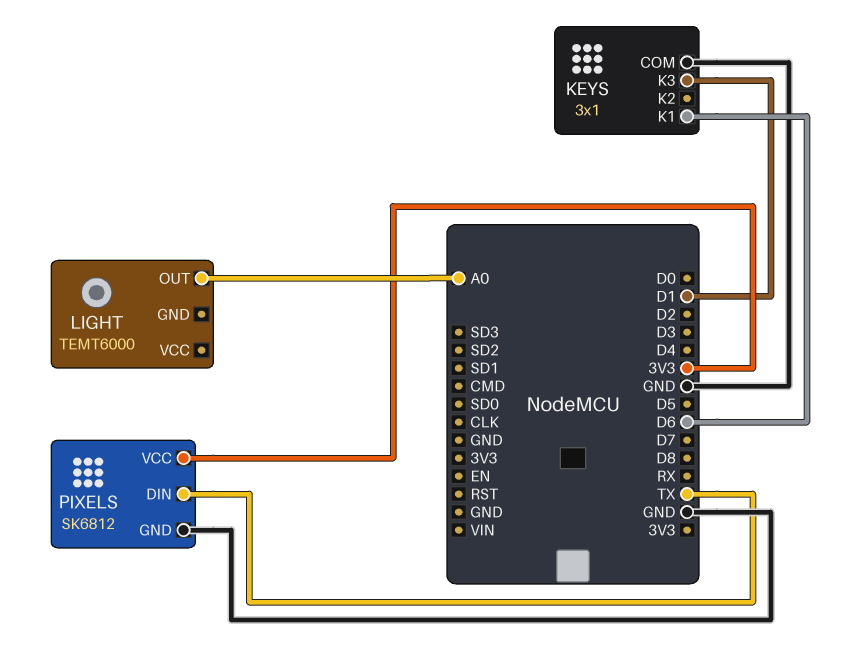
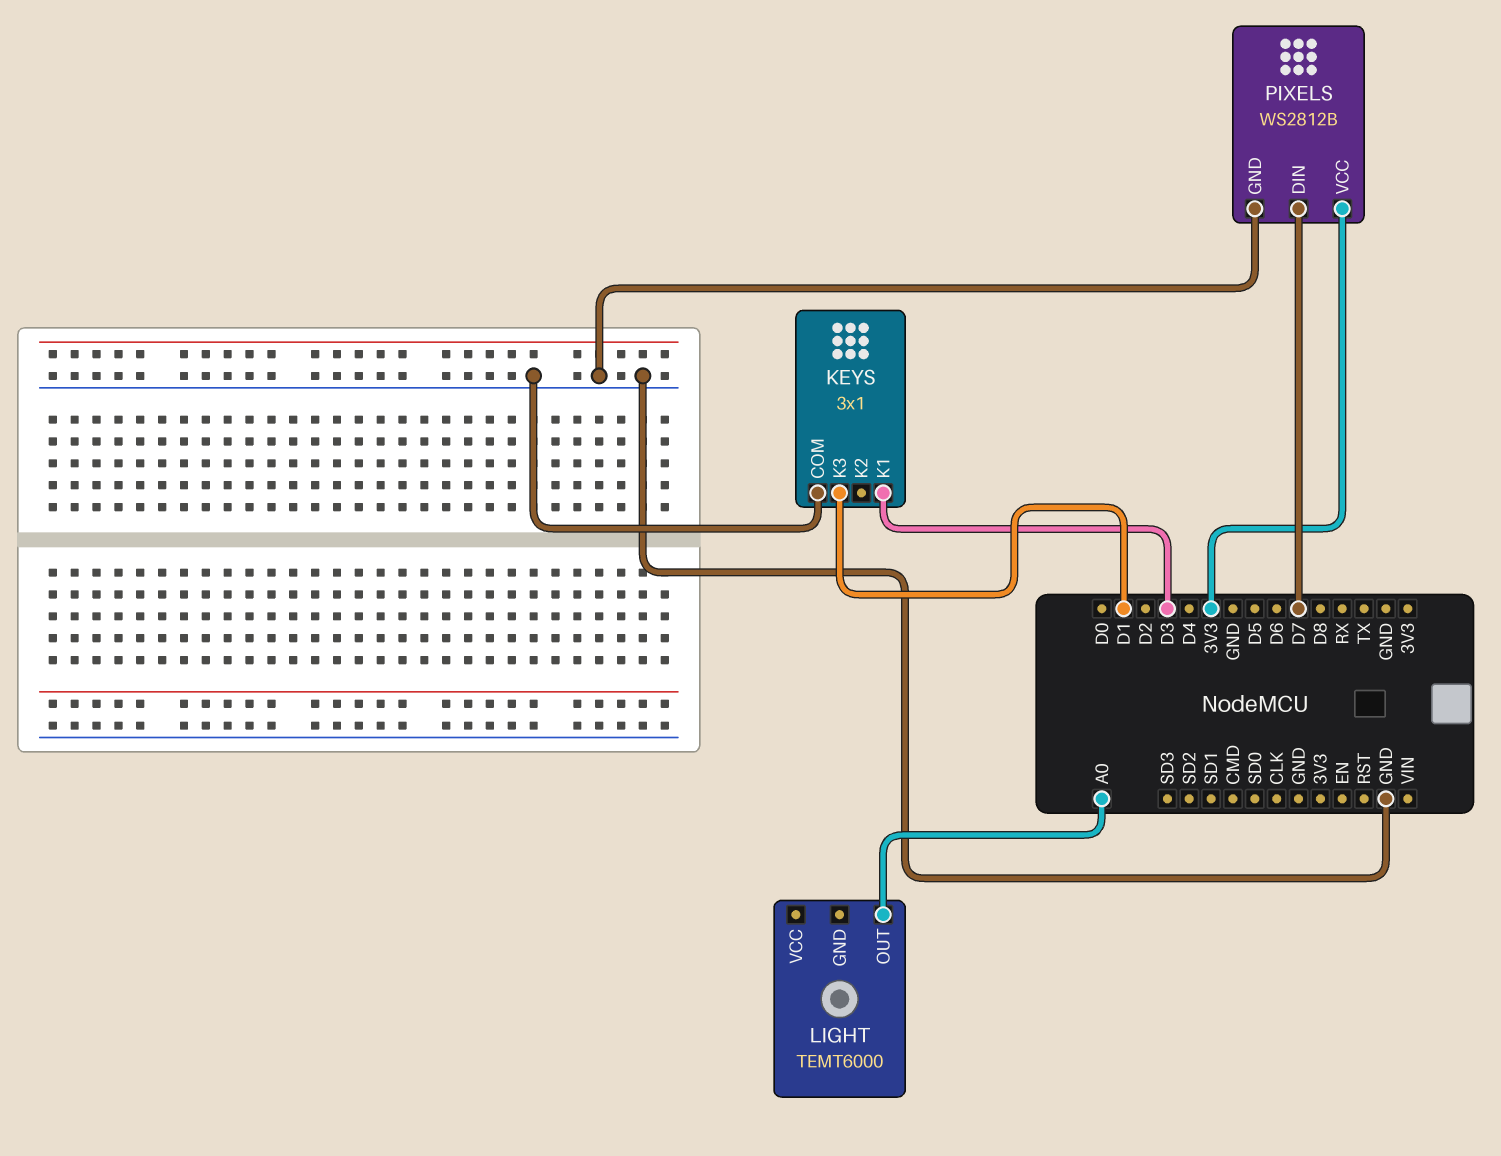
KEYS pin K1: D6 -> D3
PIXELS: SK6812 -> WS2812B
PIXELS pin DIN: TX -> D7

